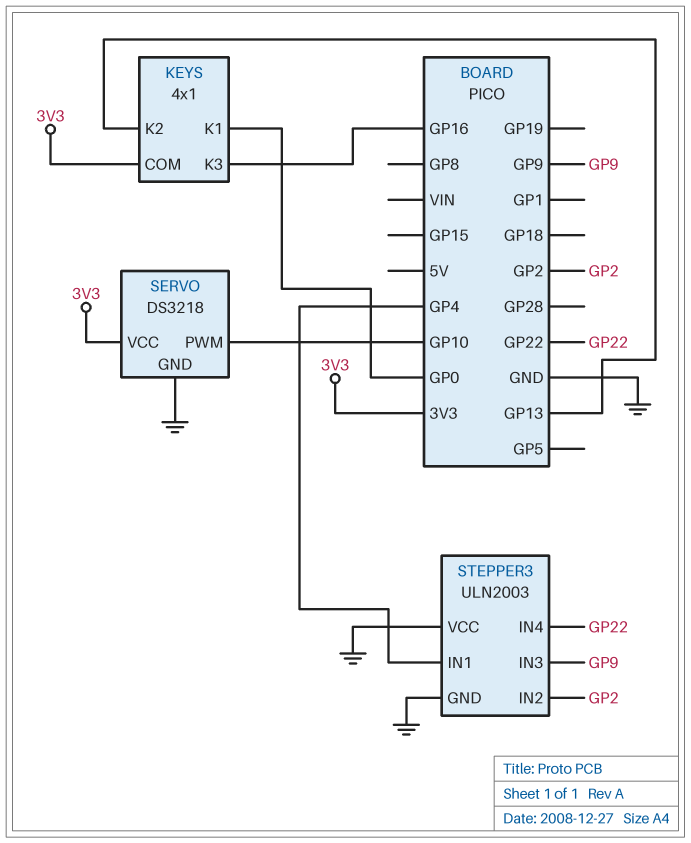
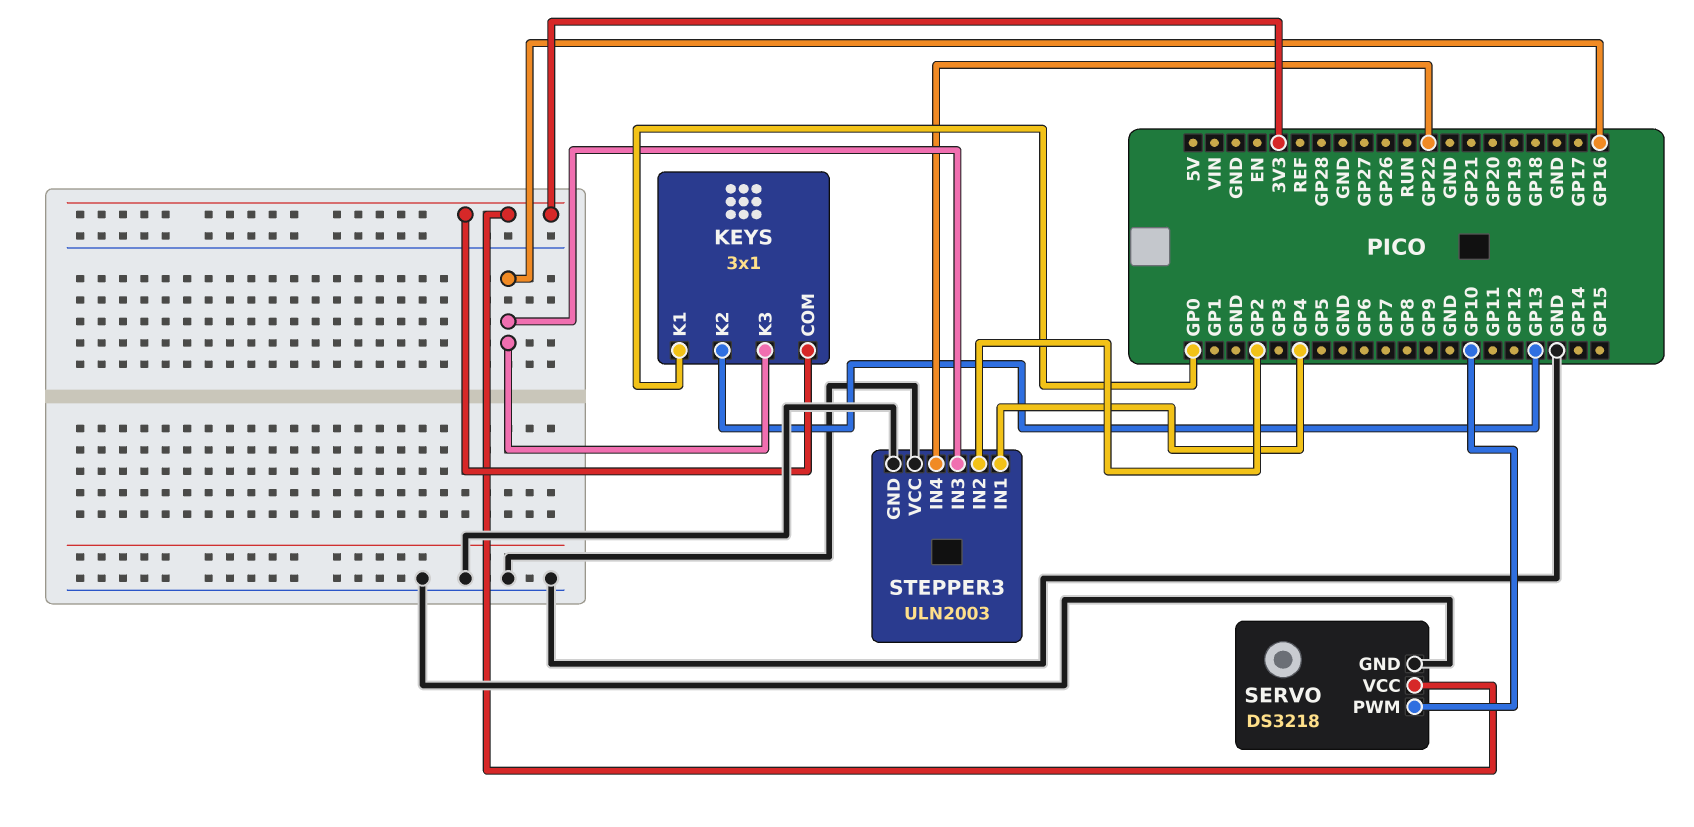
KEYS: 4x1 -> 3x1
STEPPER3 pin IN3: GP9 -> GP16

